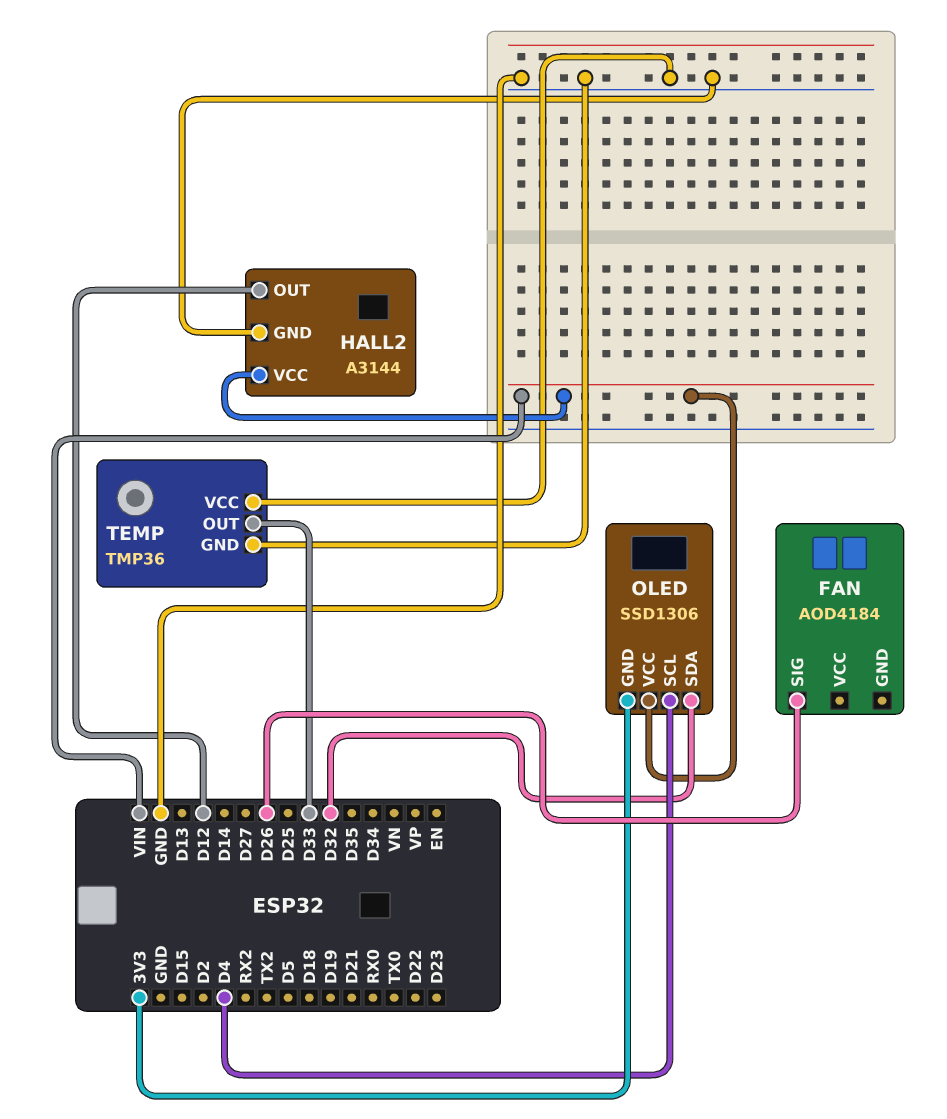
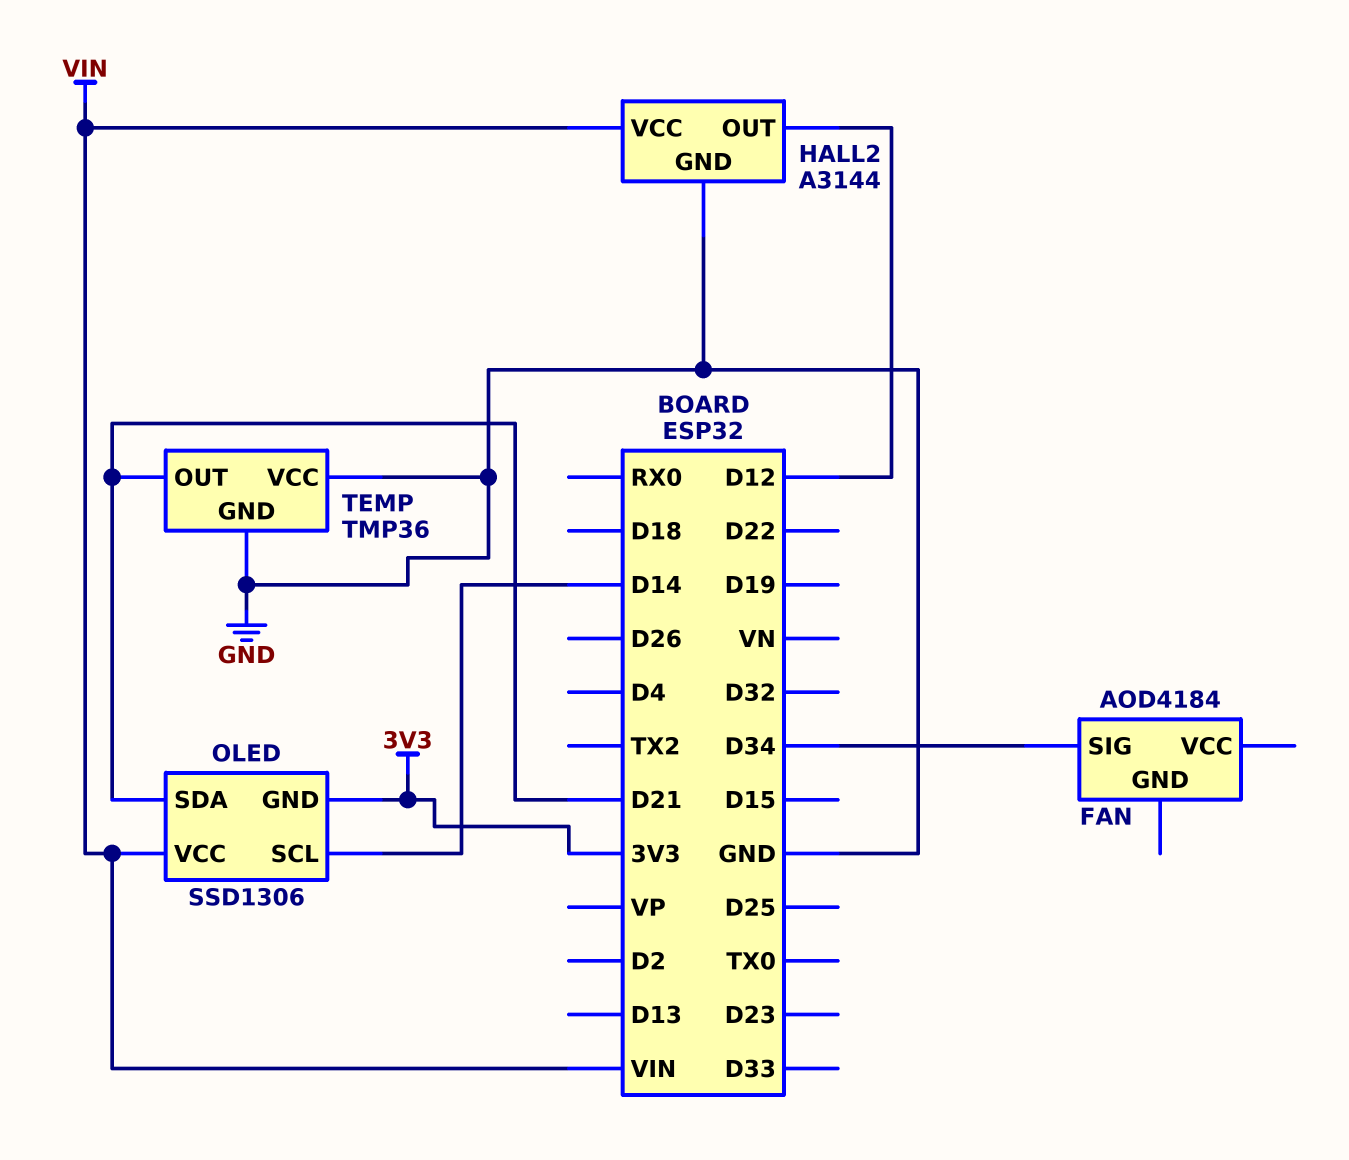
FAN pin SIG: D26 -> D34
OLED pin SCL: D4 -> D14
OLED pin SDA: D32 -> D21
TEMP pin OUT: D33 -> D21

